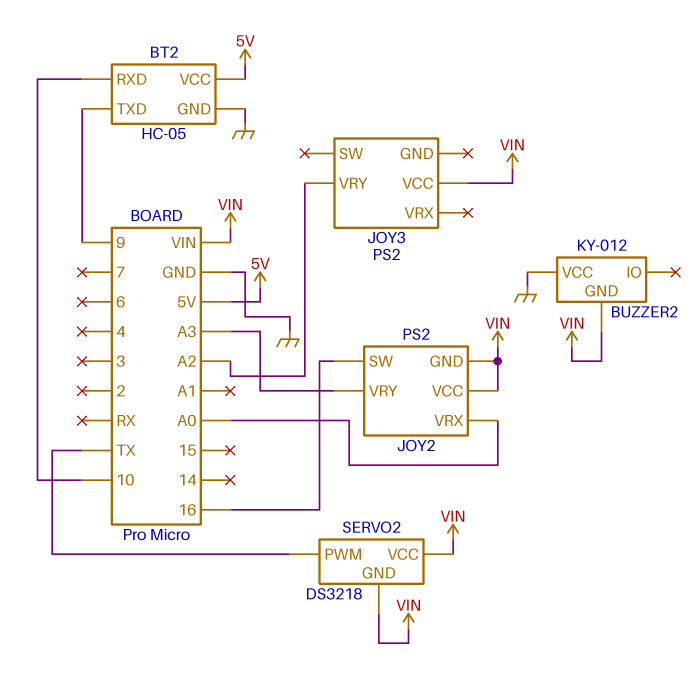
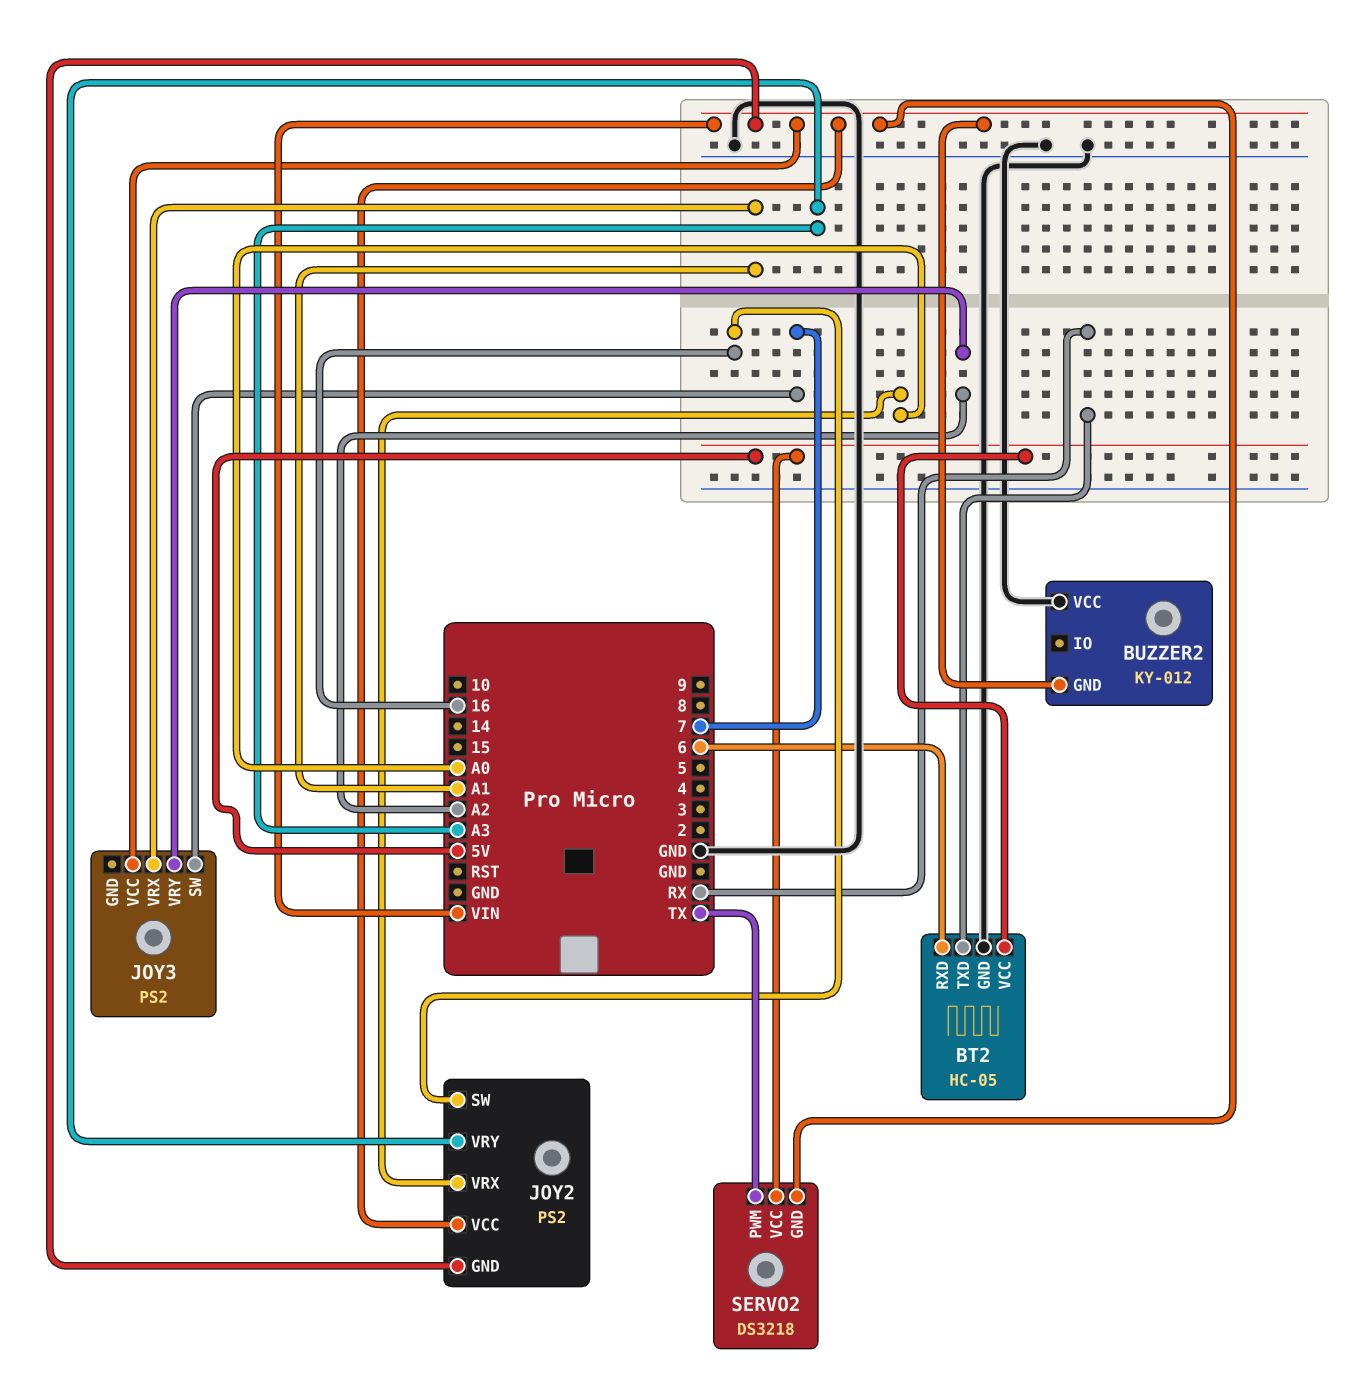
BT2 pin RXD: 10 -> 6
BT2 pin TXD: 9 -> RX
JOY3 pin SW: none -> 7
JOY3 pin VRX: none -> A1
SERVO2 pin VCC: VIN -> 5V

